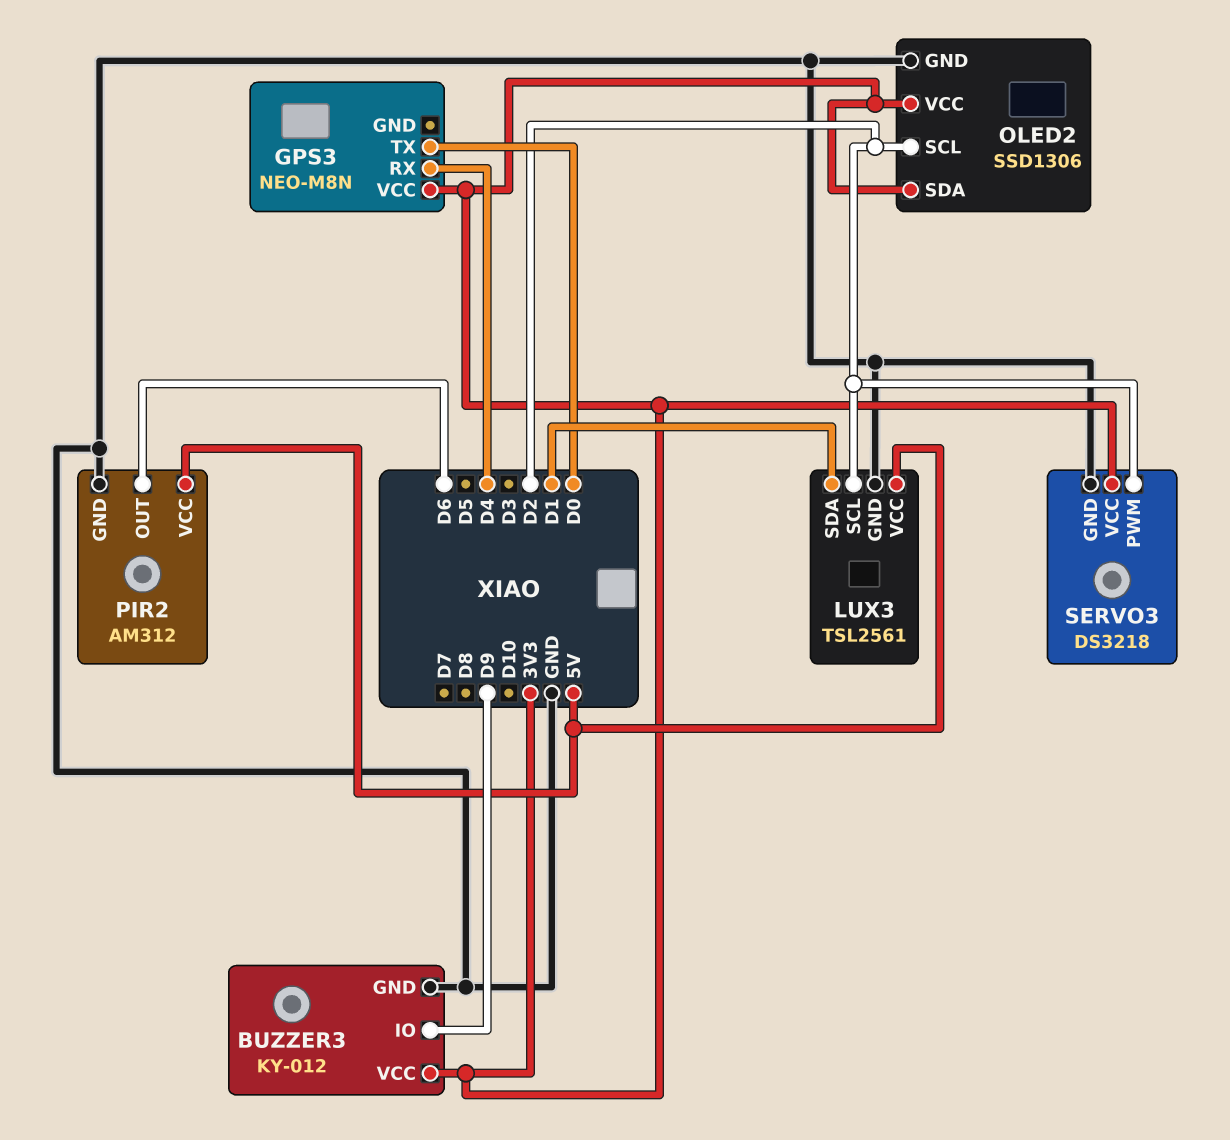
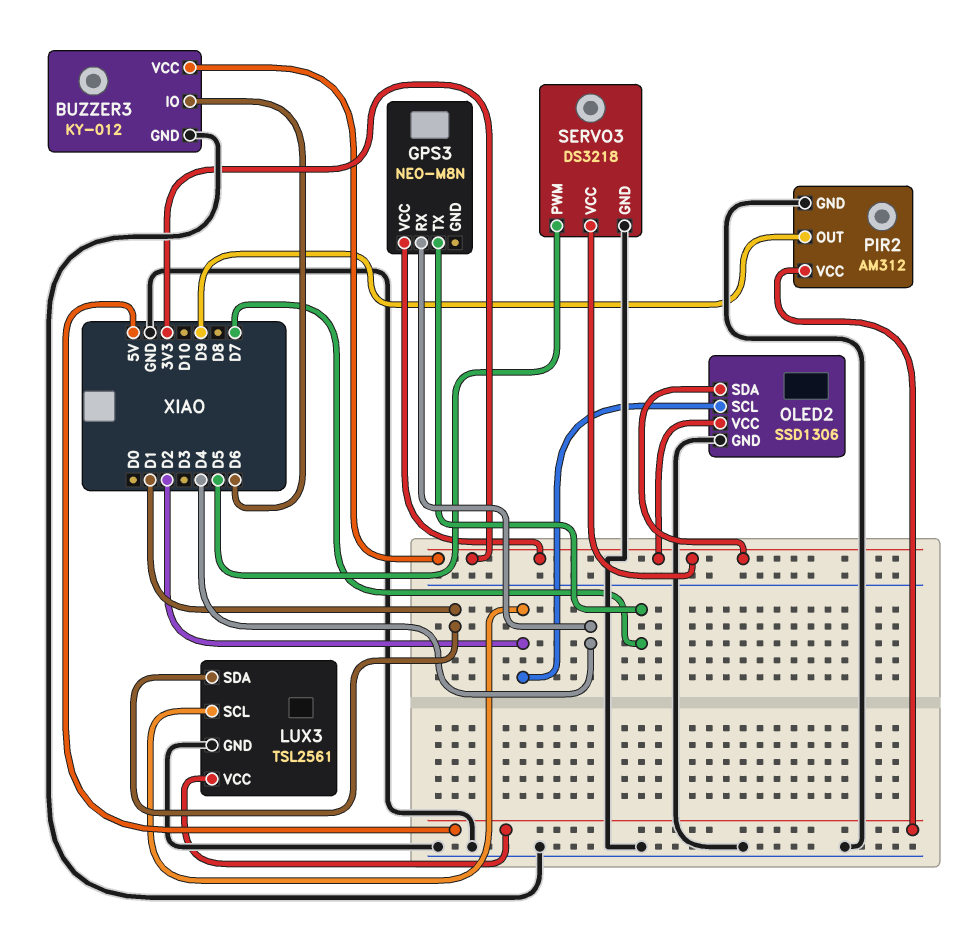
BUZZER3 pin IO: D9 -> D6
GPS3 pin TX: D0 -> D7
PIR2 pin OUT: D6 -> D9
SERVO3 pin PWM: D2 -> D5

